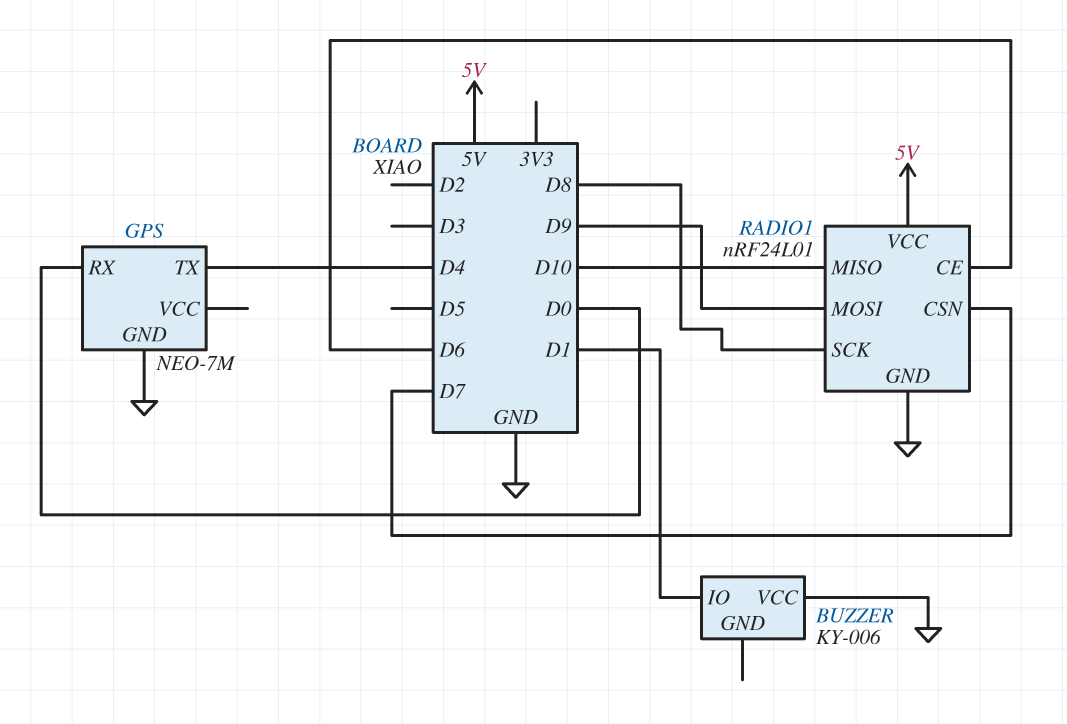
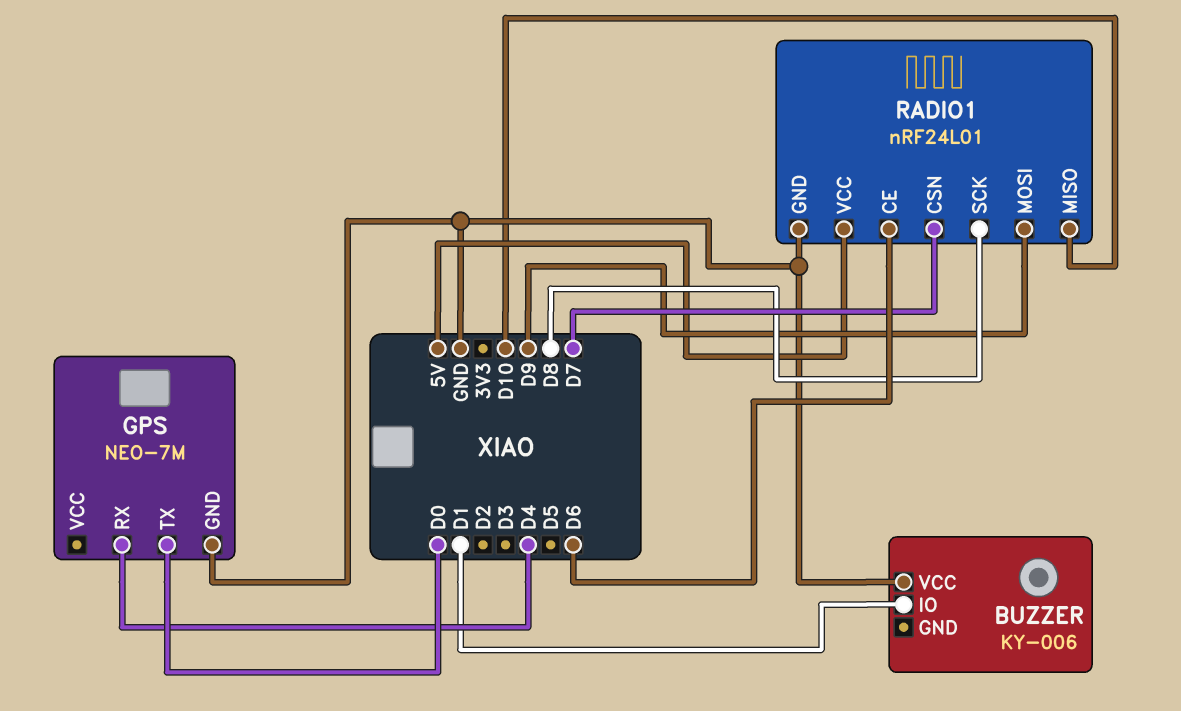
GPS pin RX: D0 -> D4
GPS pin TX: D4 -> D0

